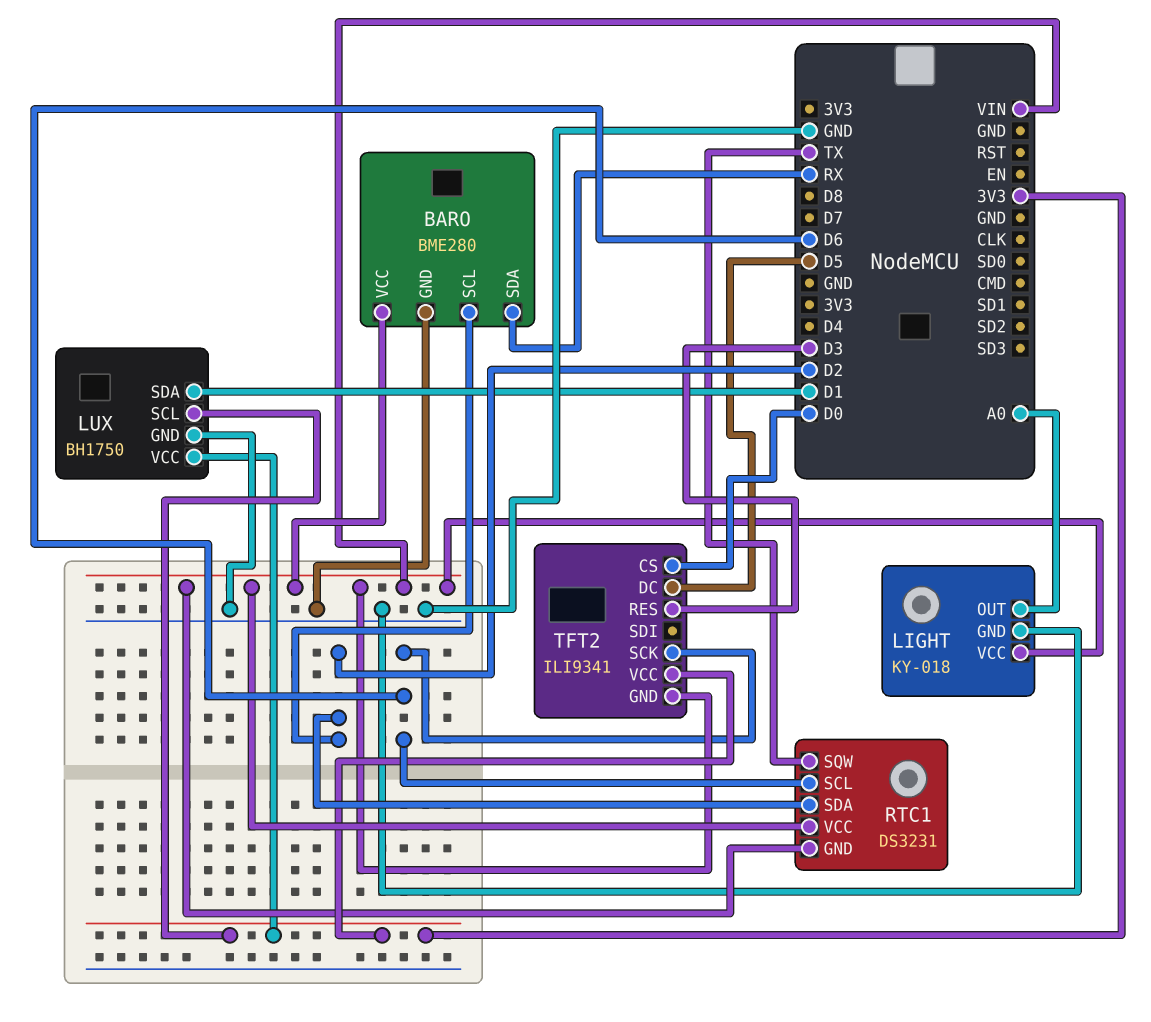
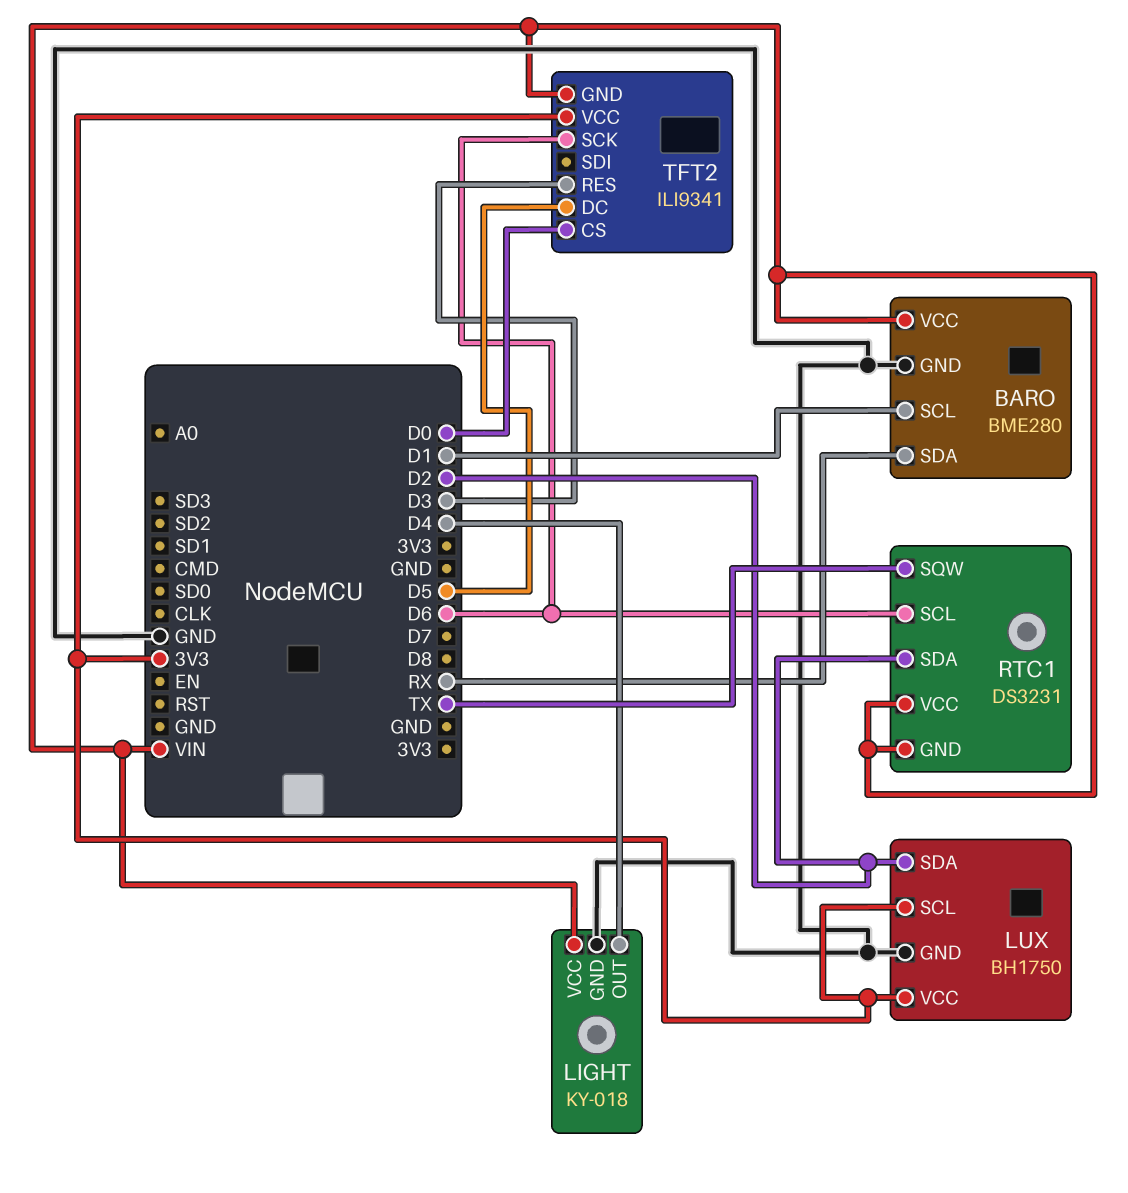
BARO pin SCL: D2 -> D1
LIGHT pin OUT: A0 -> D4
LUX pin SDA: D1 -> D2

